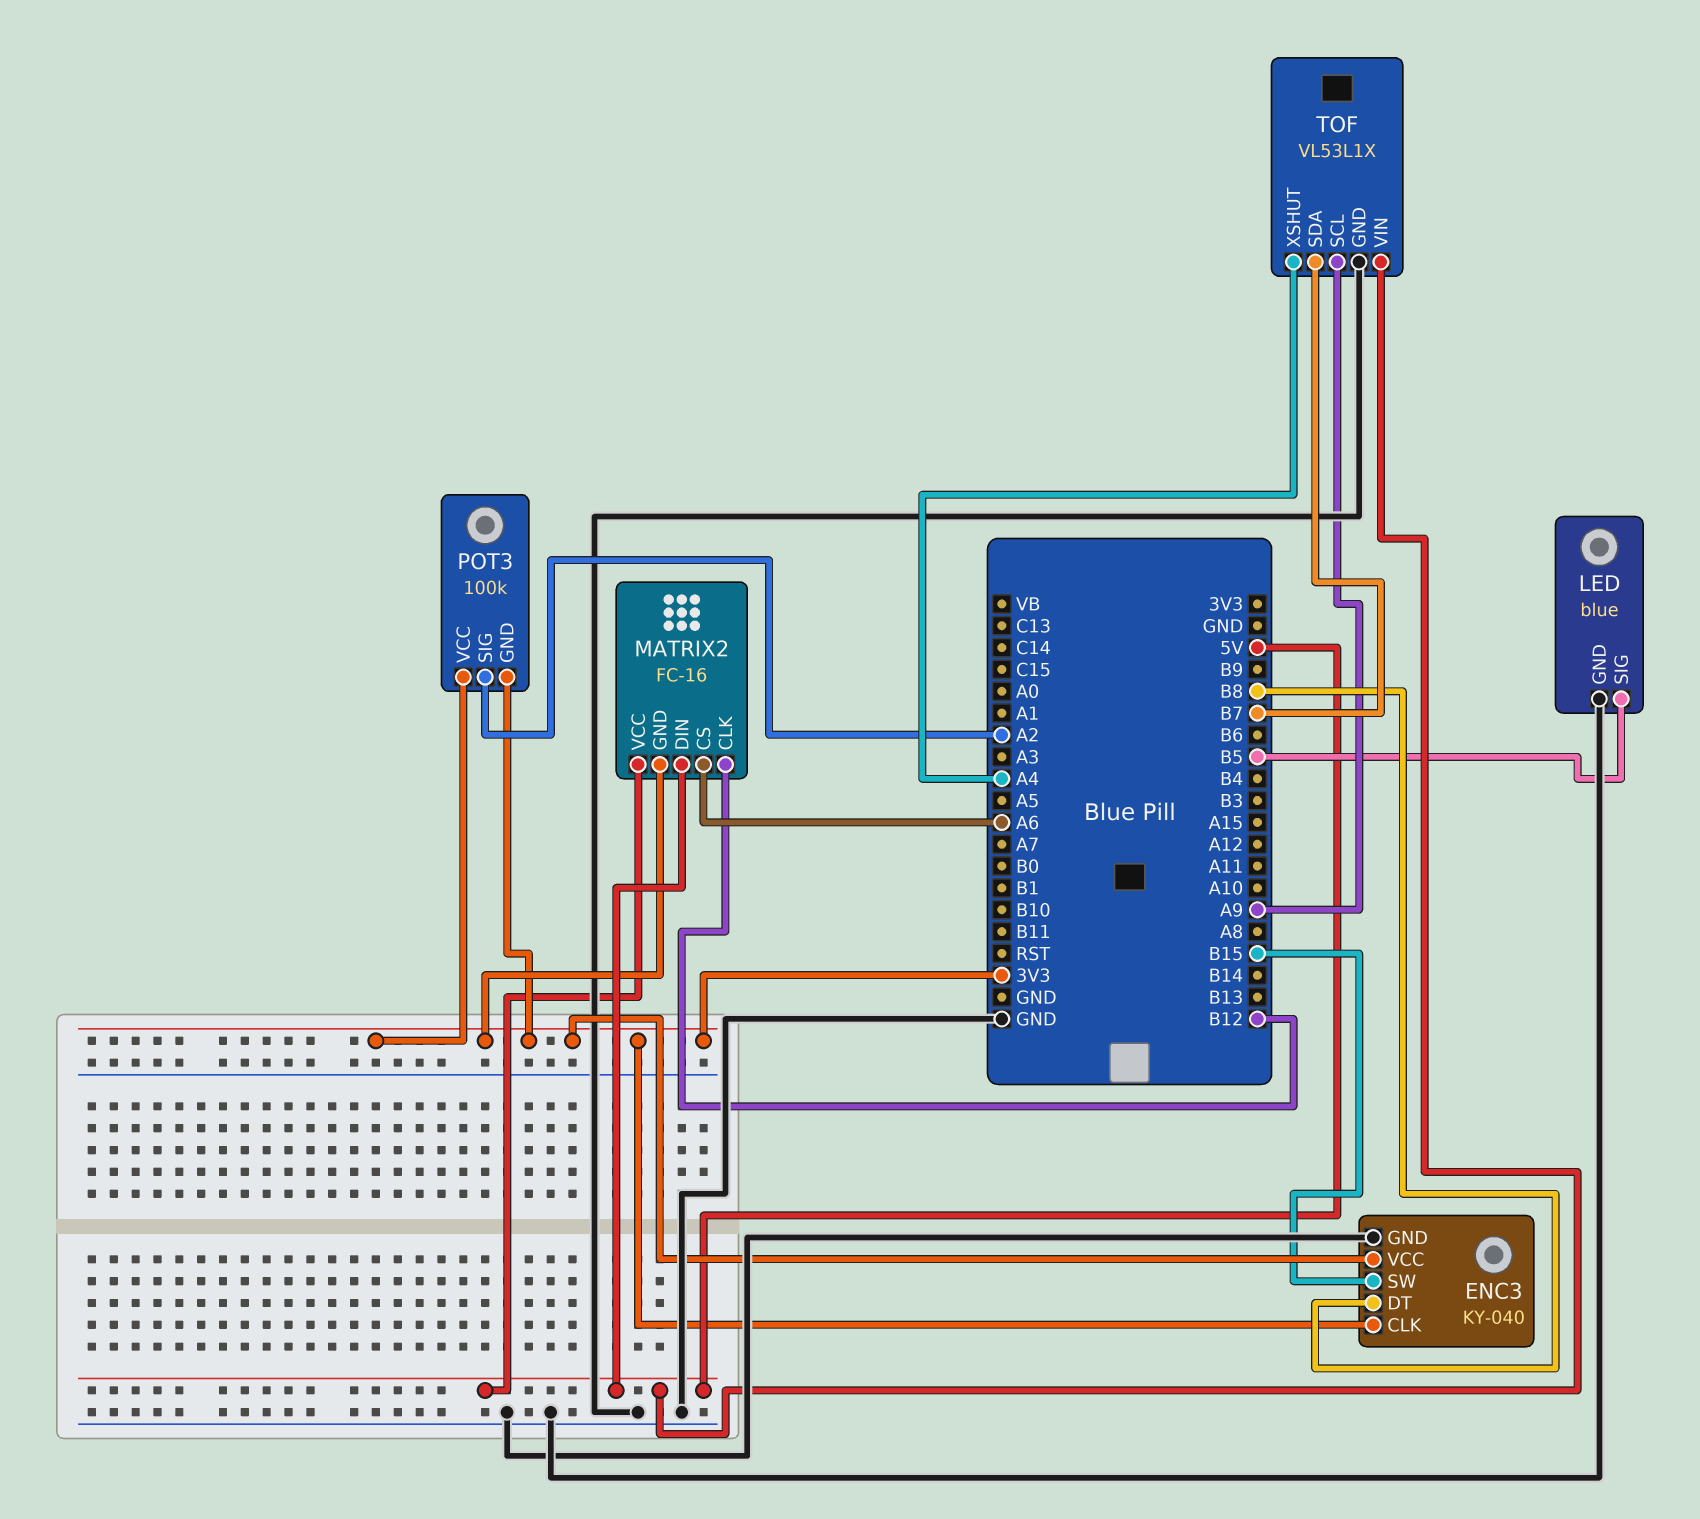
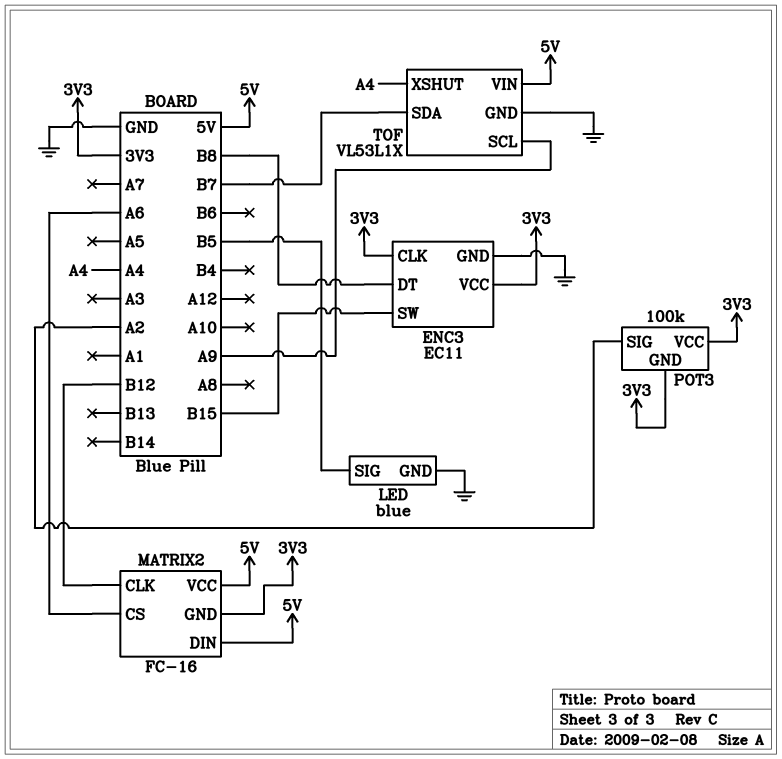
ENC3: KY-040 -> EC11

